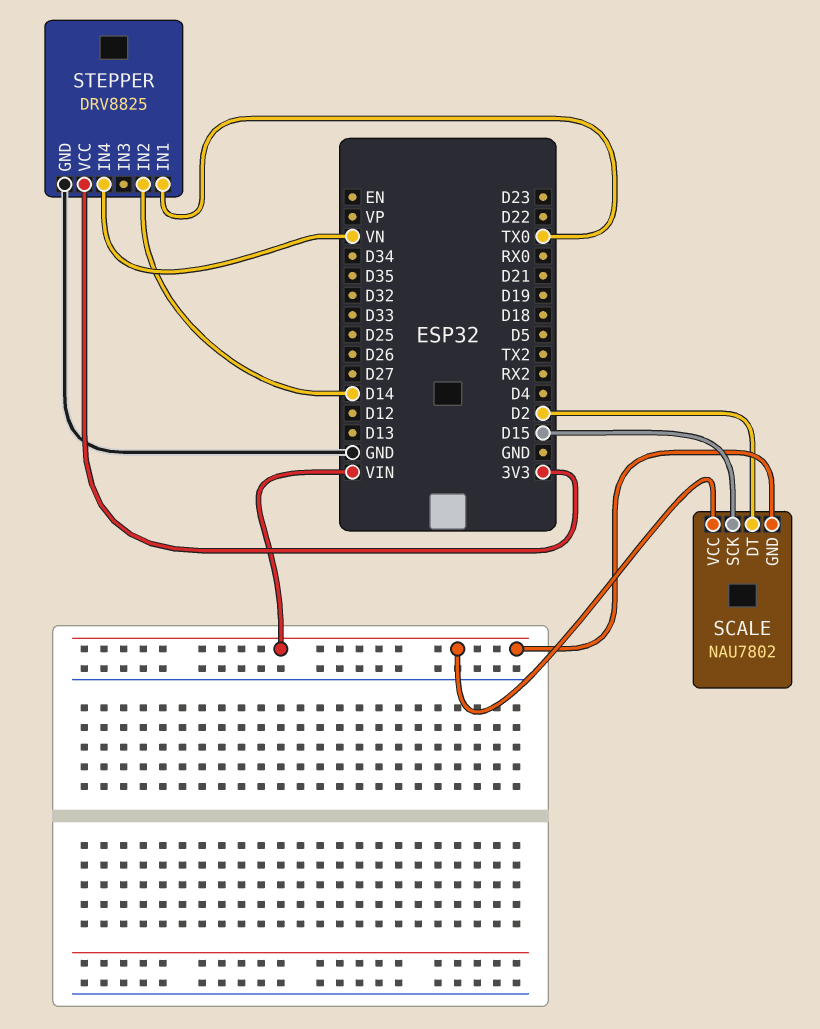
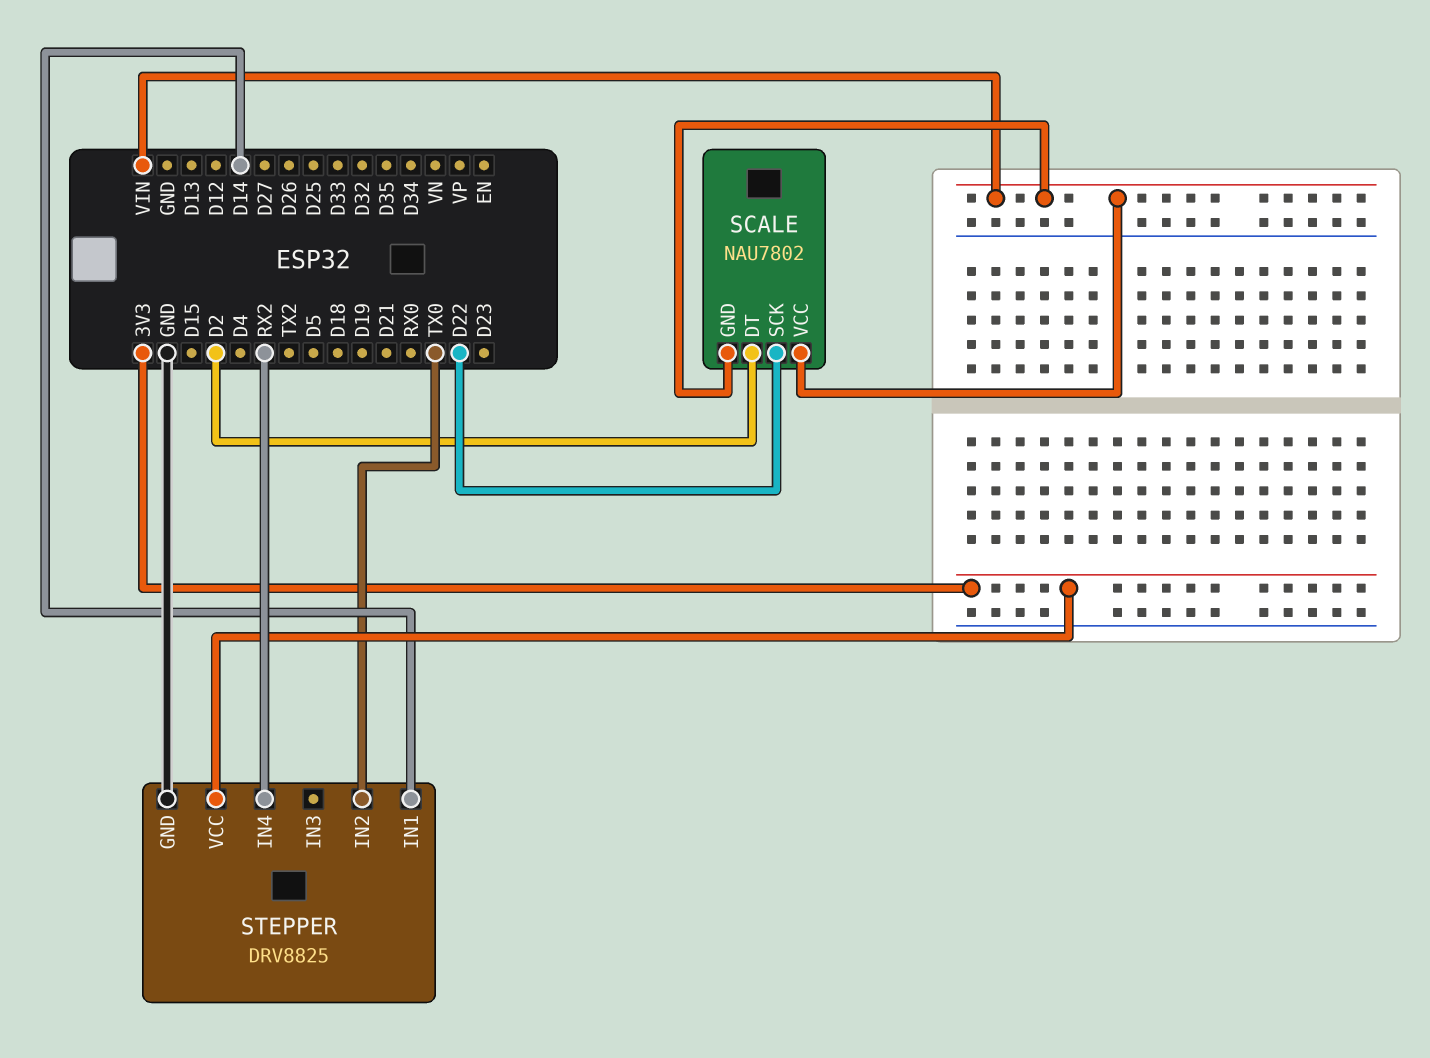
SCALE pin SCK: D15 -> D22
STEPPER pin IN1: TX0 -> D14
STEPPER pin IN2: D14 -> TX0
STEPPER pin IN4: VN -> RX2

